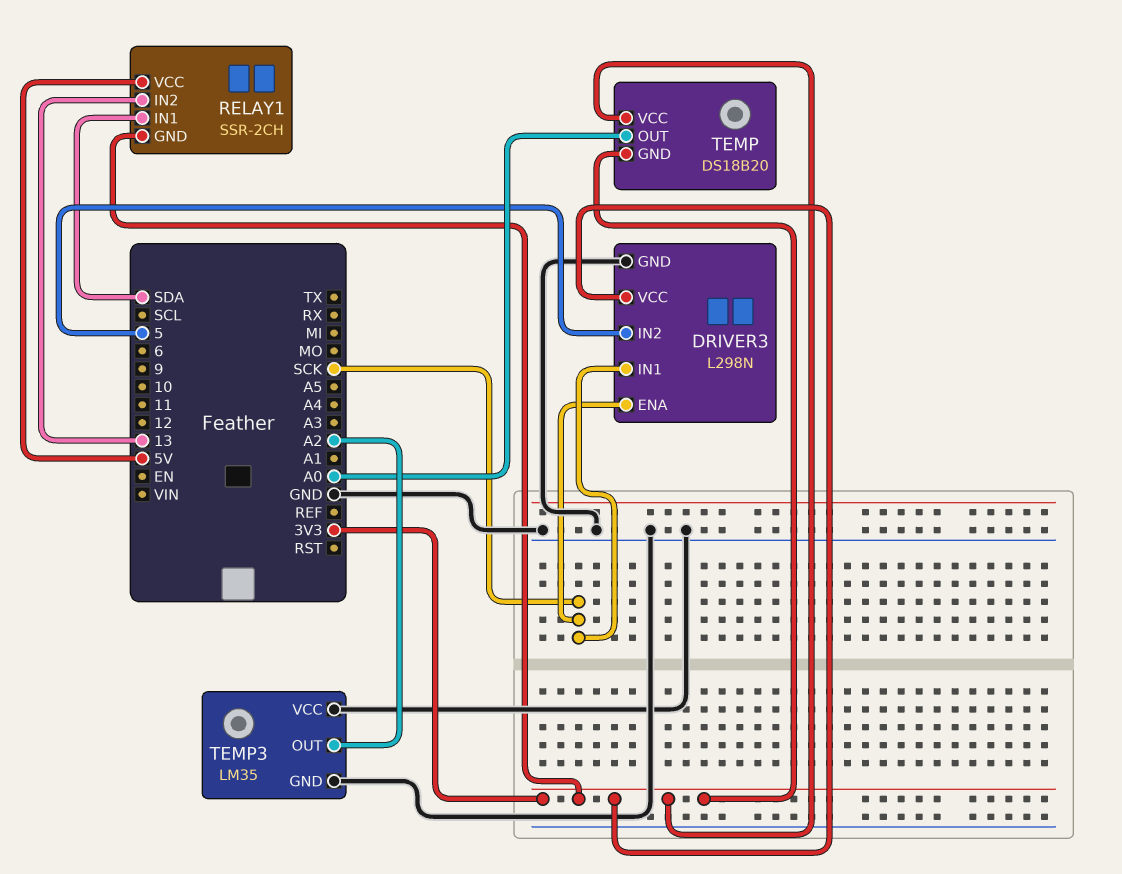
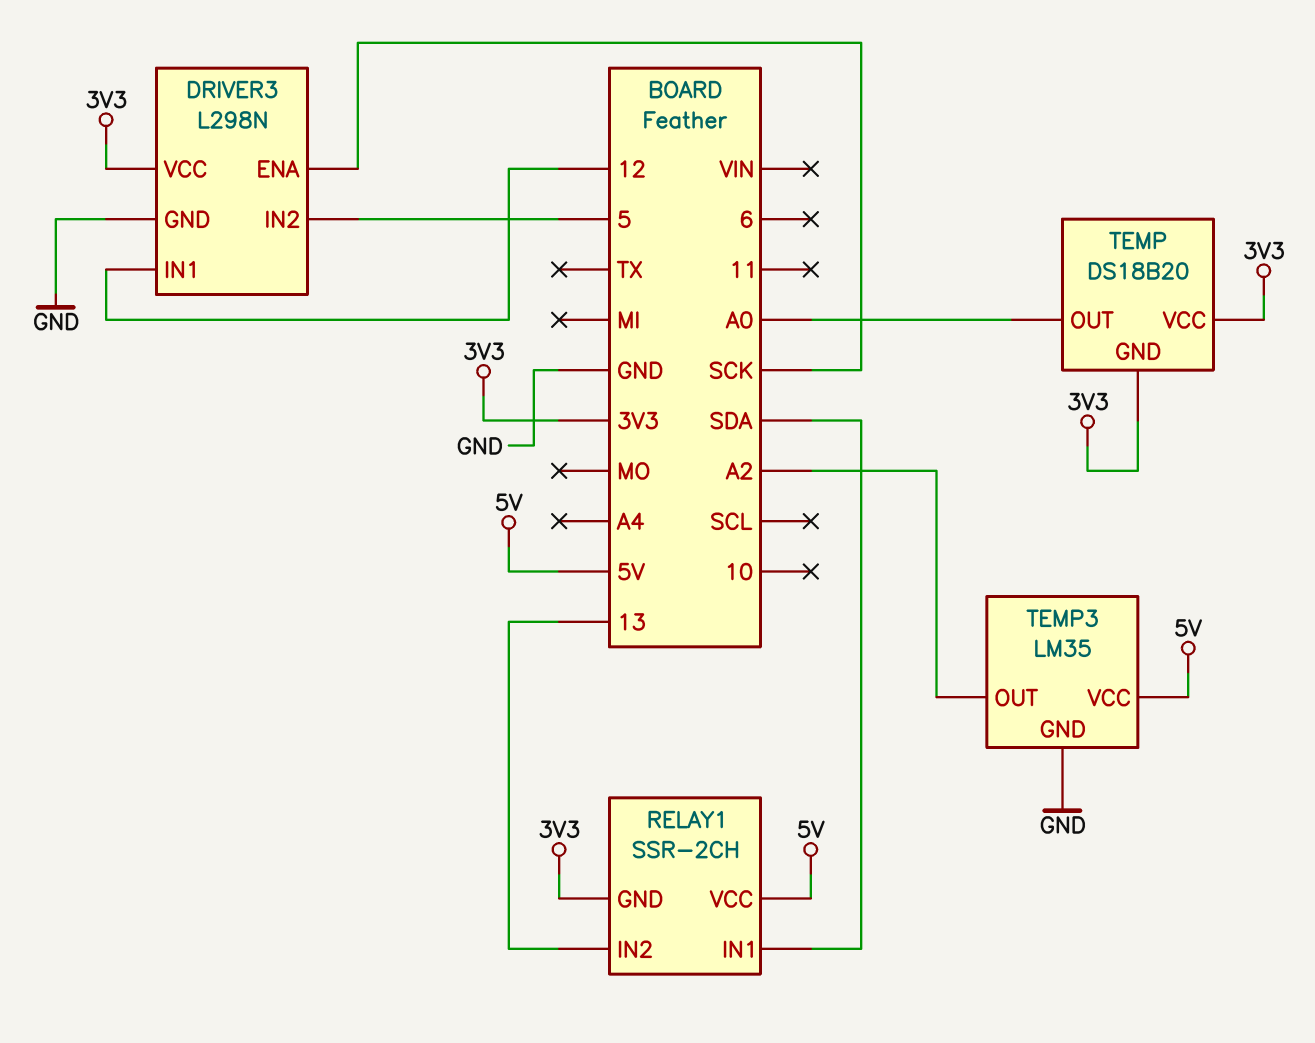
DRIVER3 pin IN1: SCK -> 12
TEMP3 pin VCC: GND -> 5V

